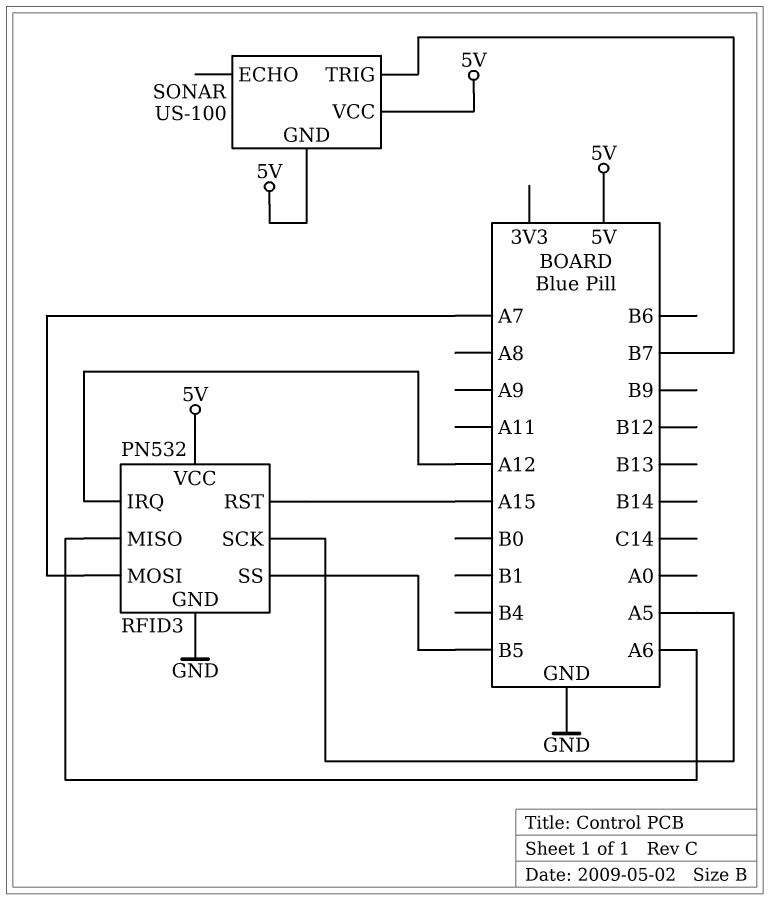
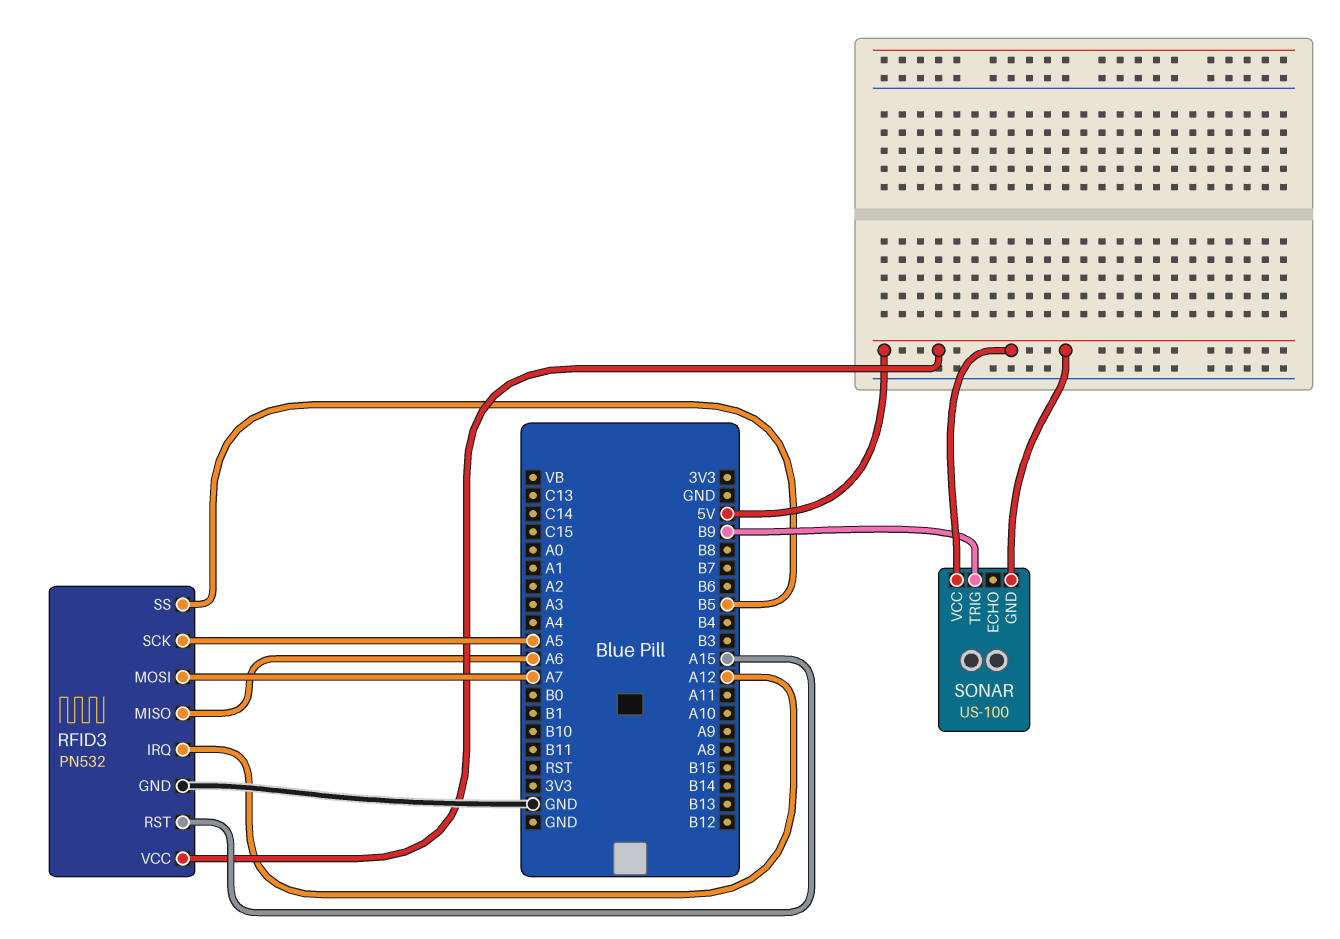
SONAR pin TRIG: B7 -> B9

